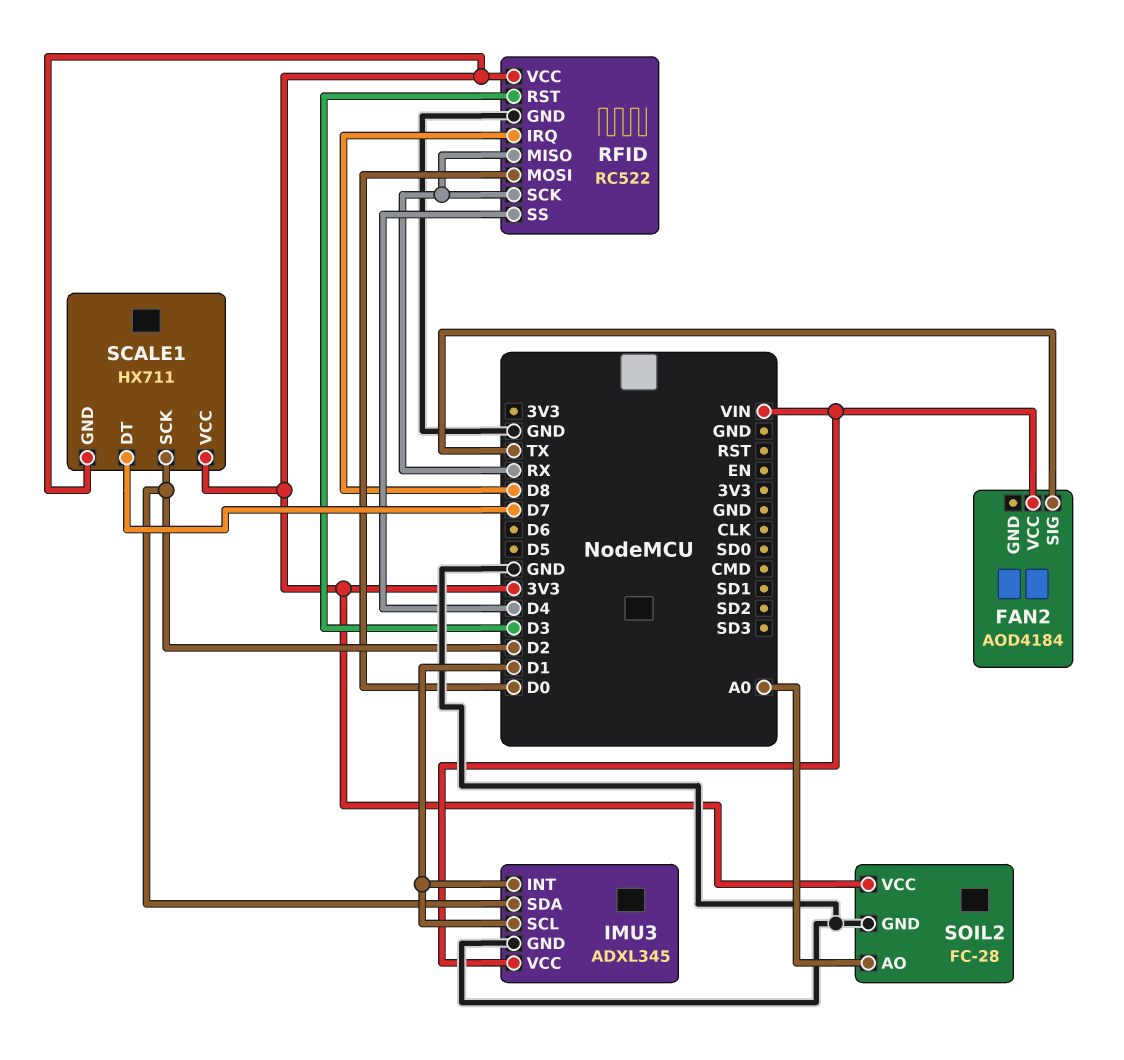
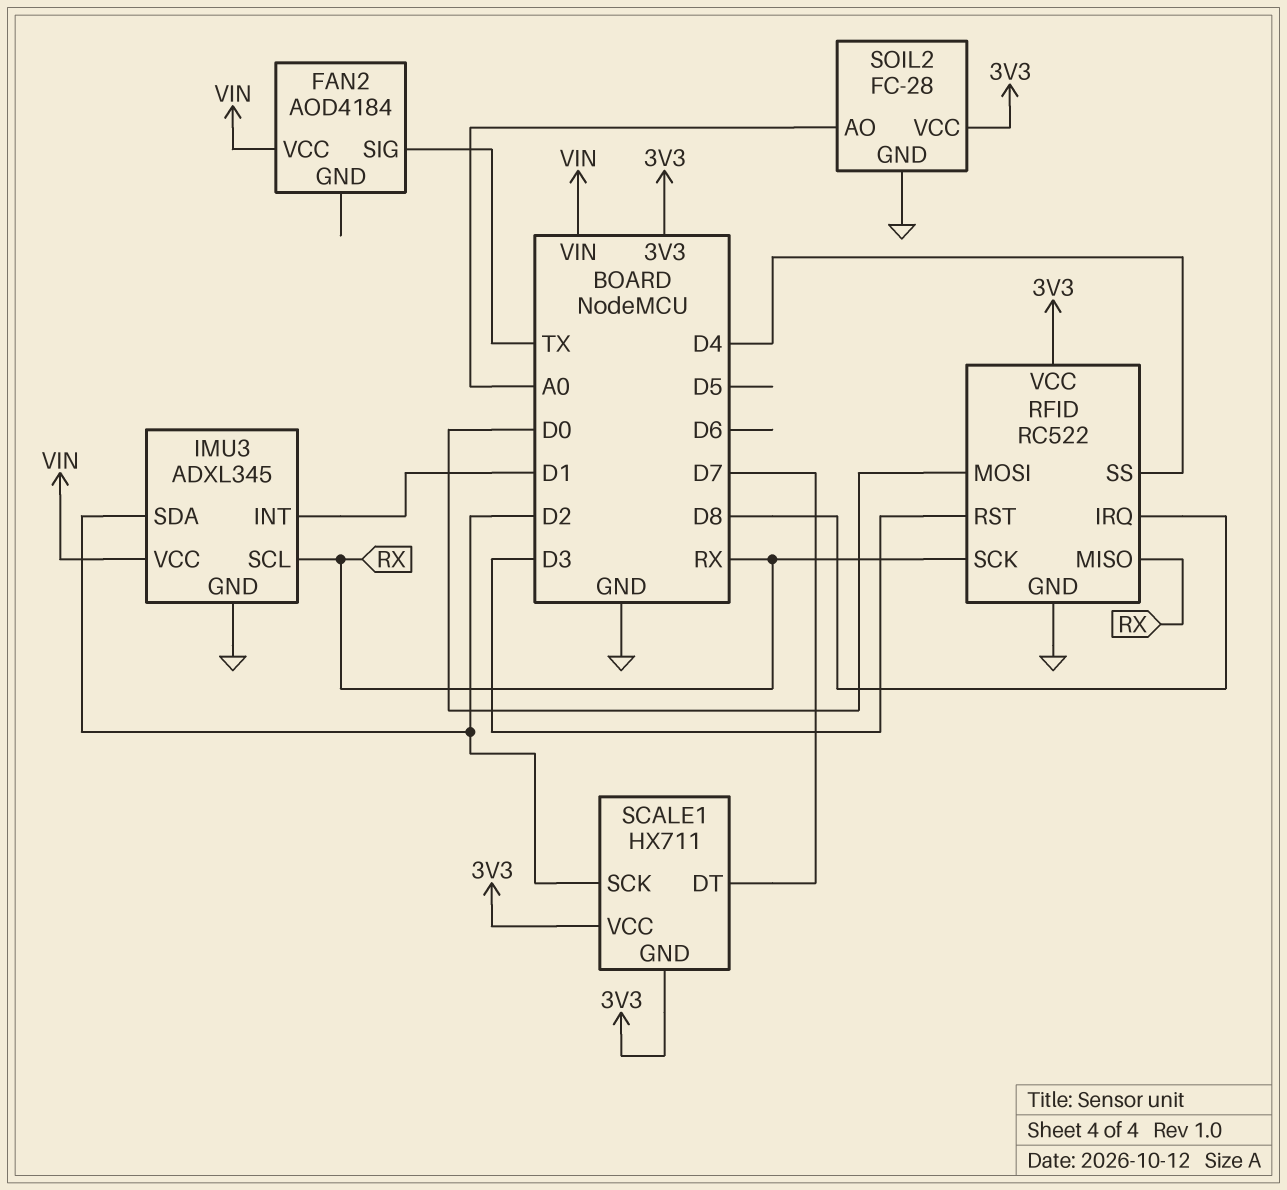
IMU3 pin SCL: D1 -> RX

